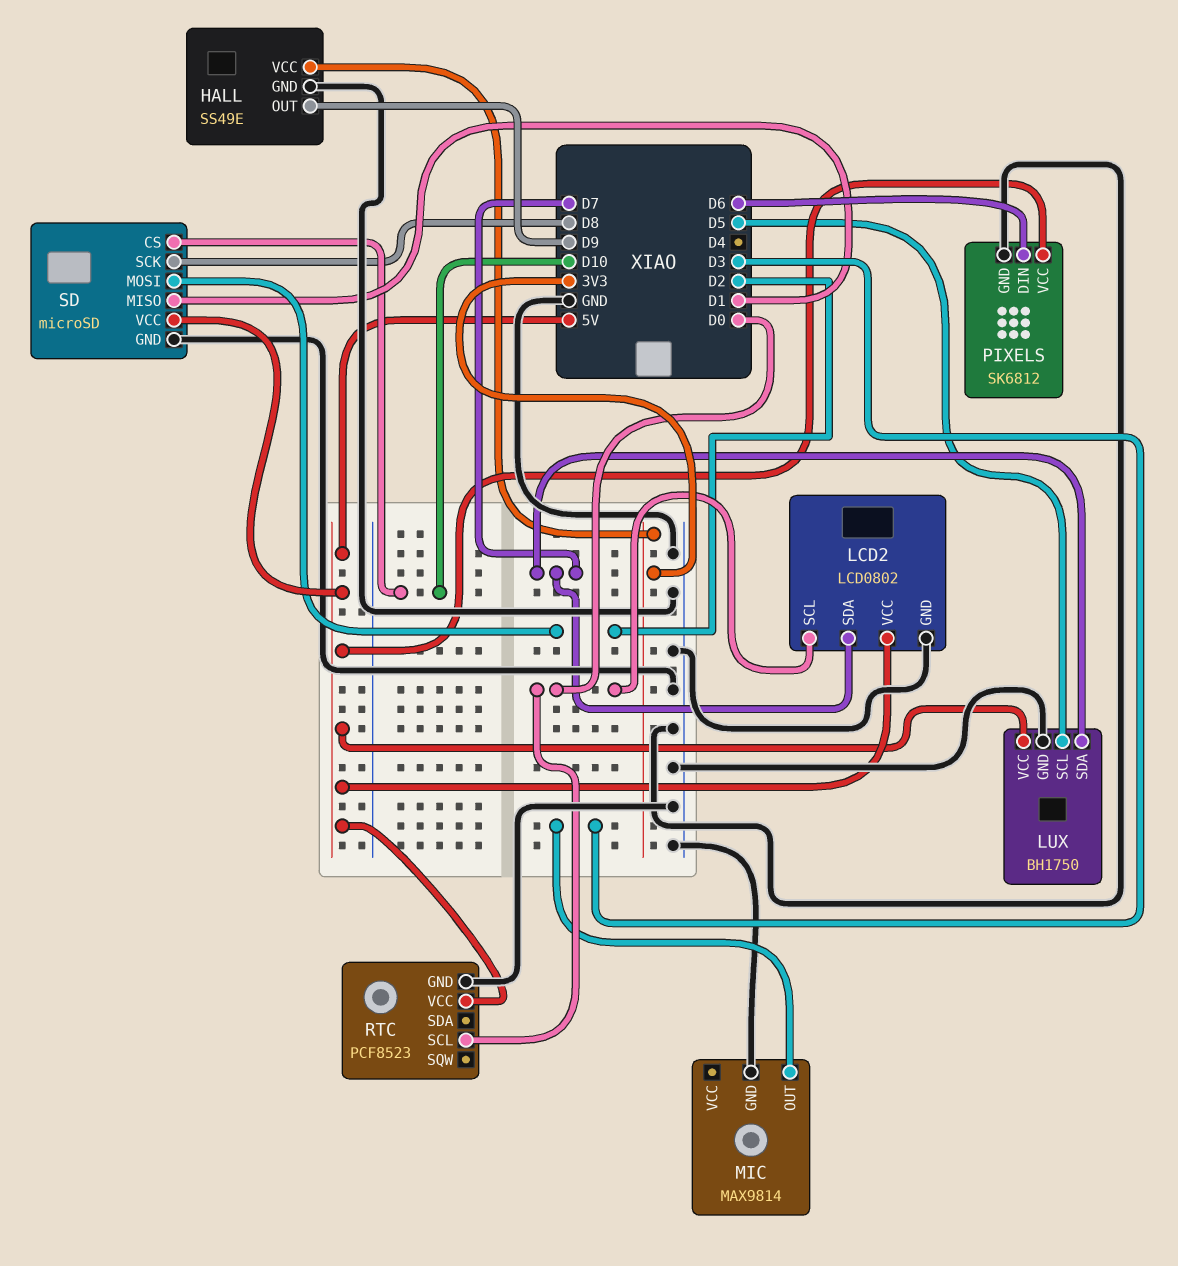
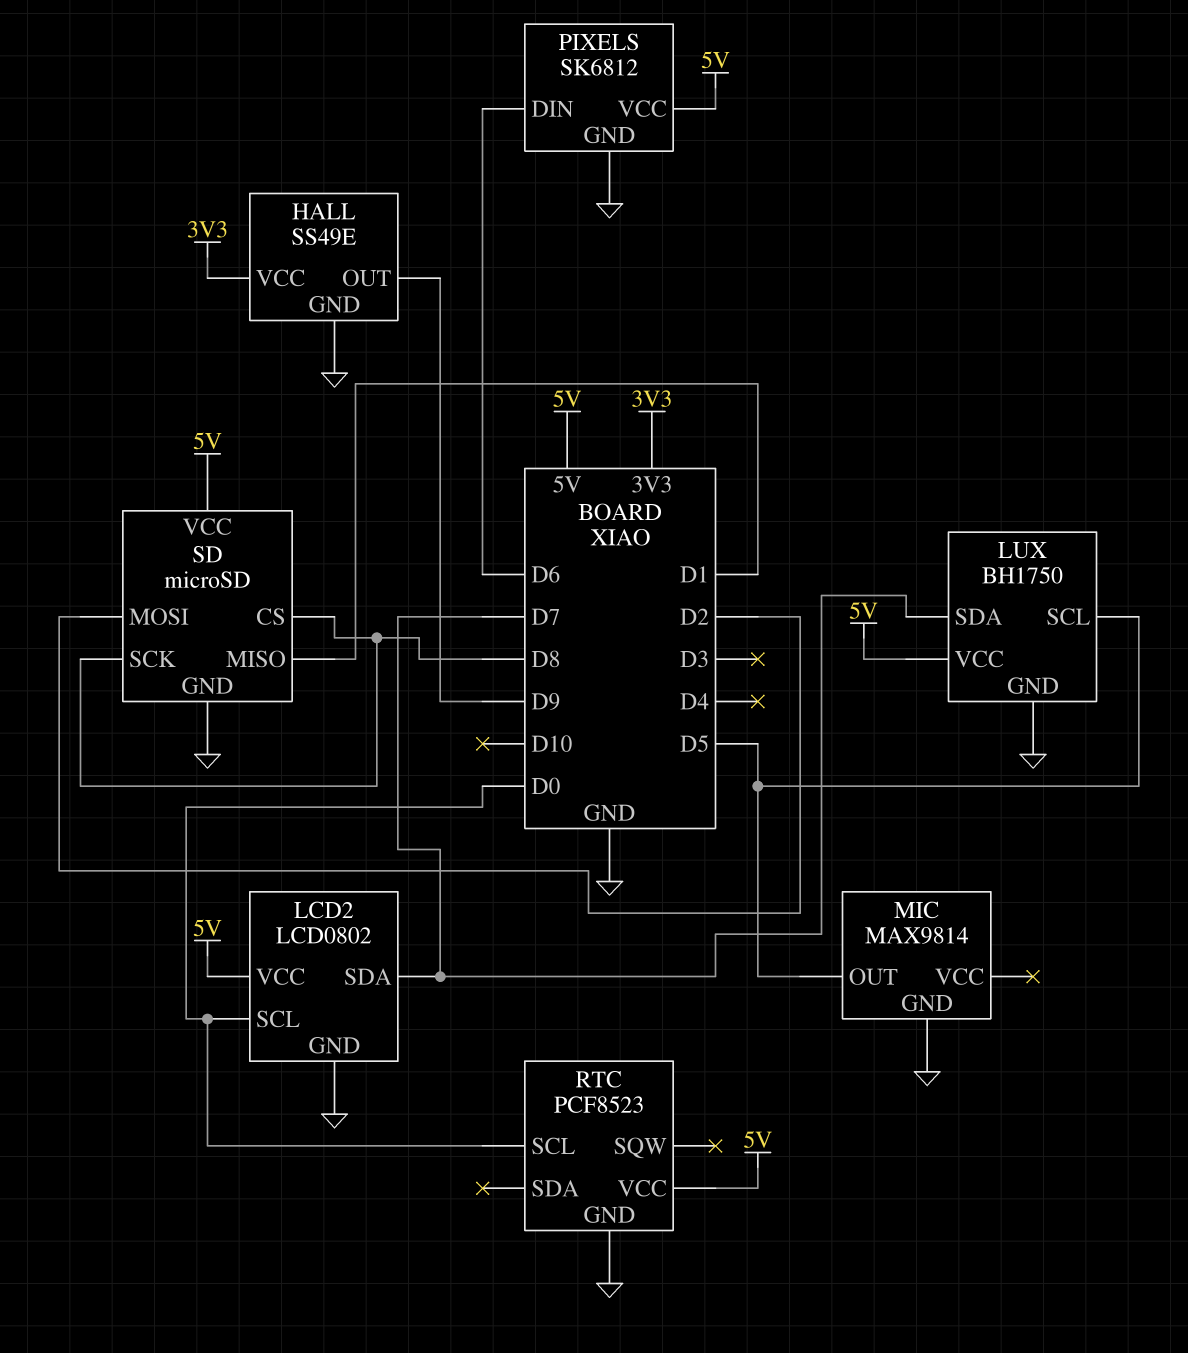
MIC pin OUT: D3 -> D5
SD pin CS: D10 -> D8

